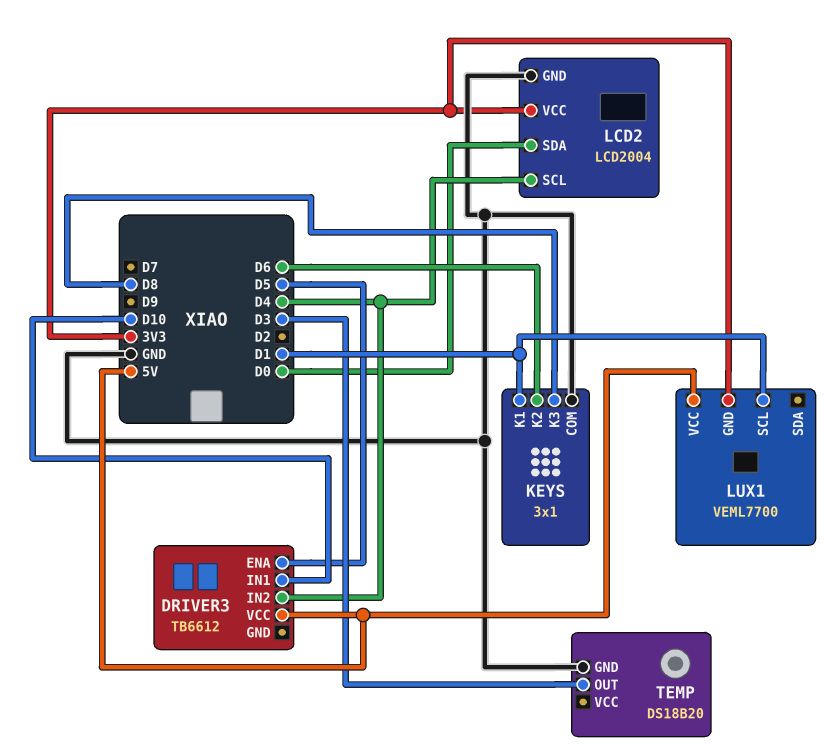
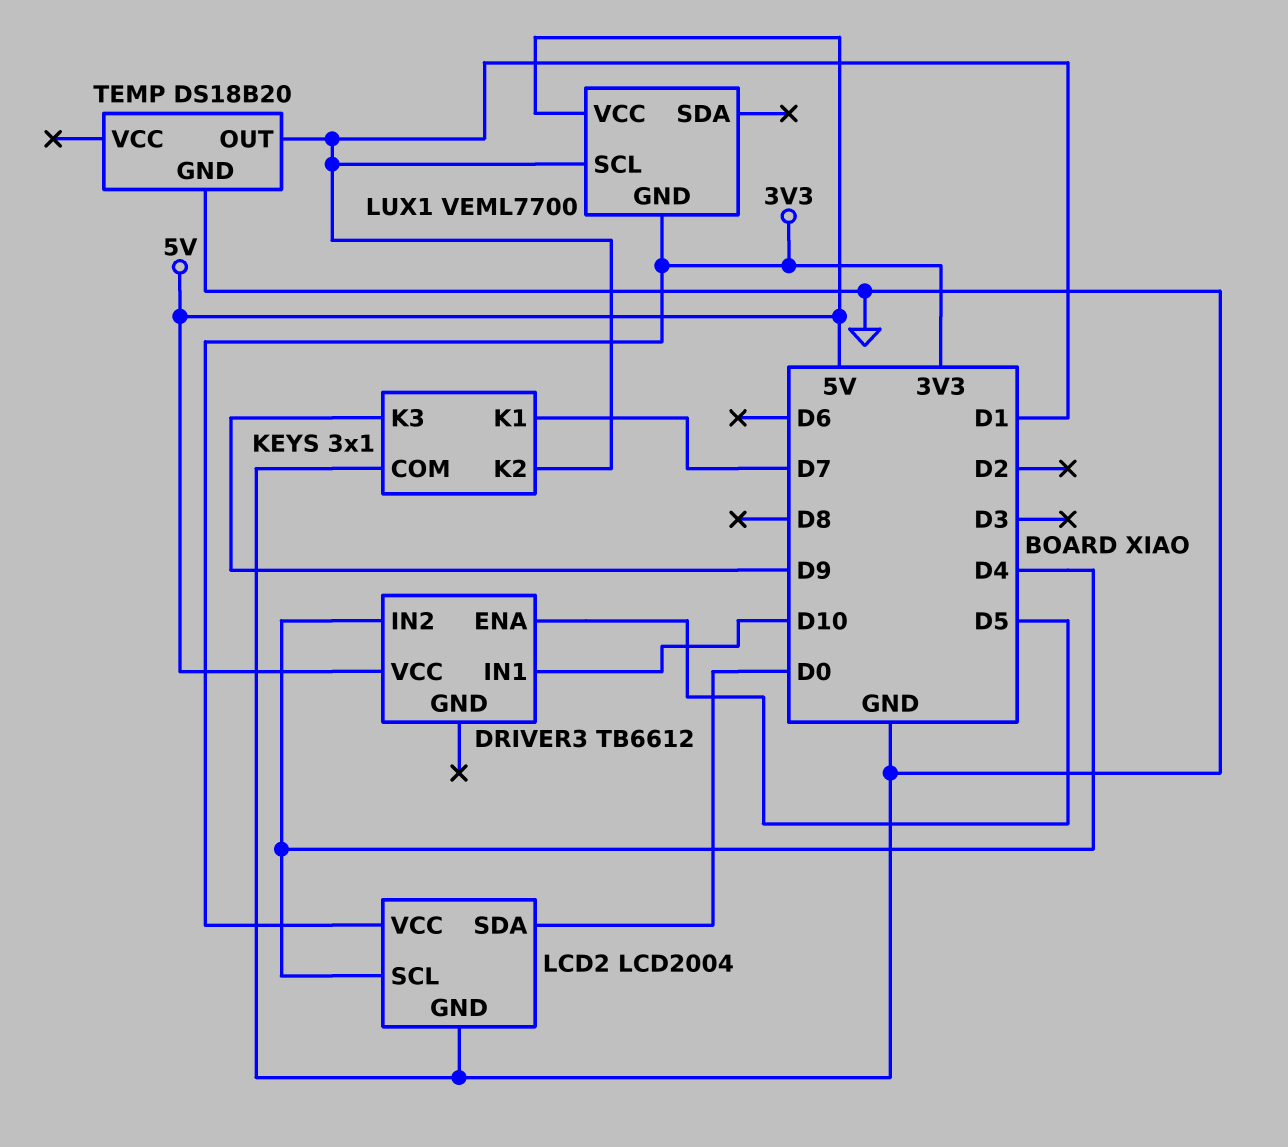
KEYS pin K1: D1 -> D7
KEYS pin K2: D6 -> D1
KEYS pin K3: D8 -> D9
TEMP pin OUT: D3 -> D1

